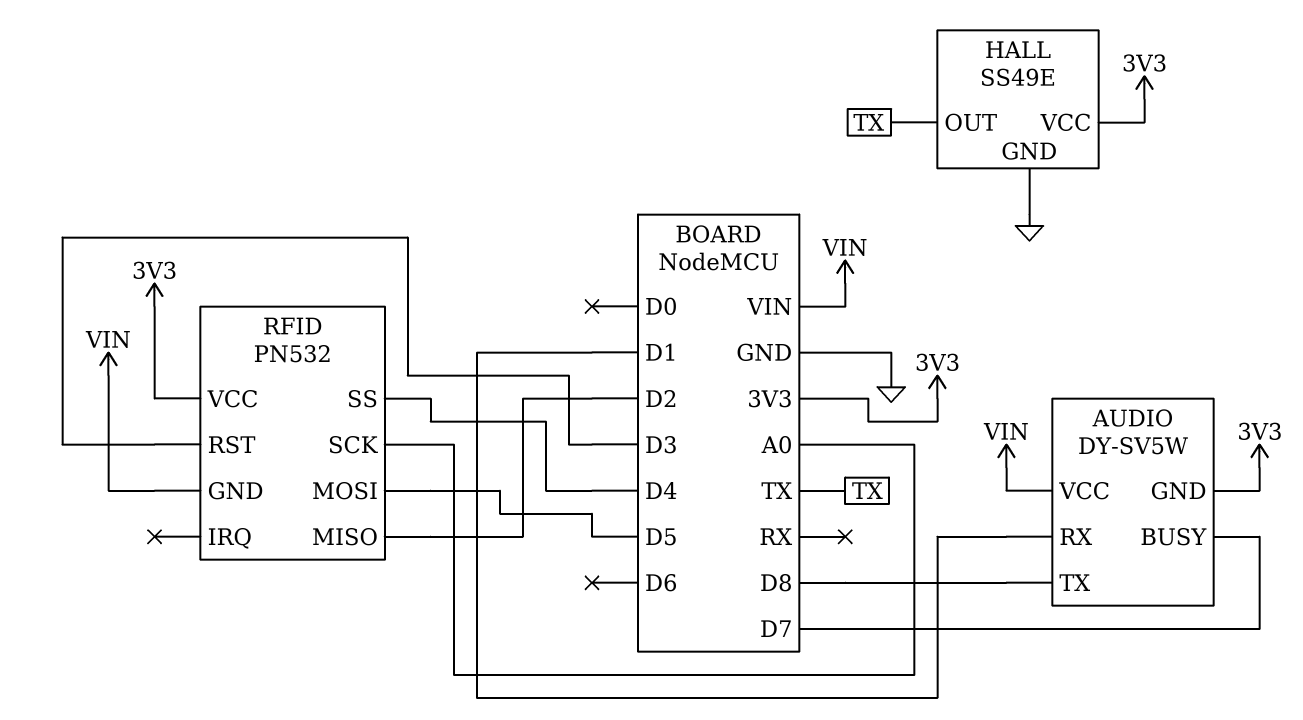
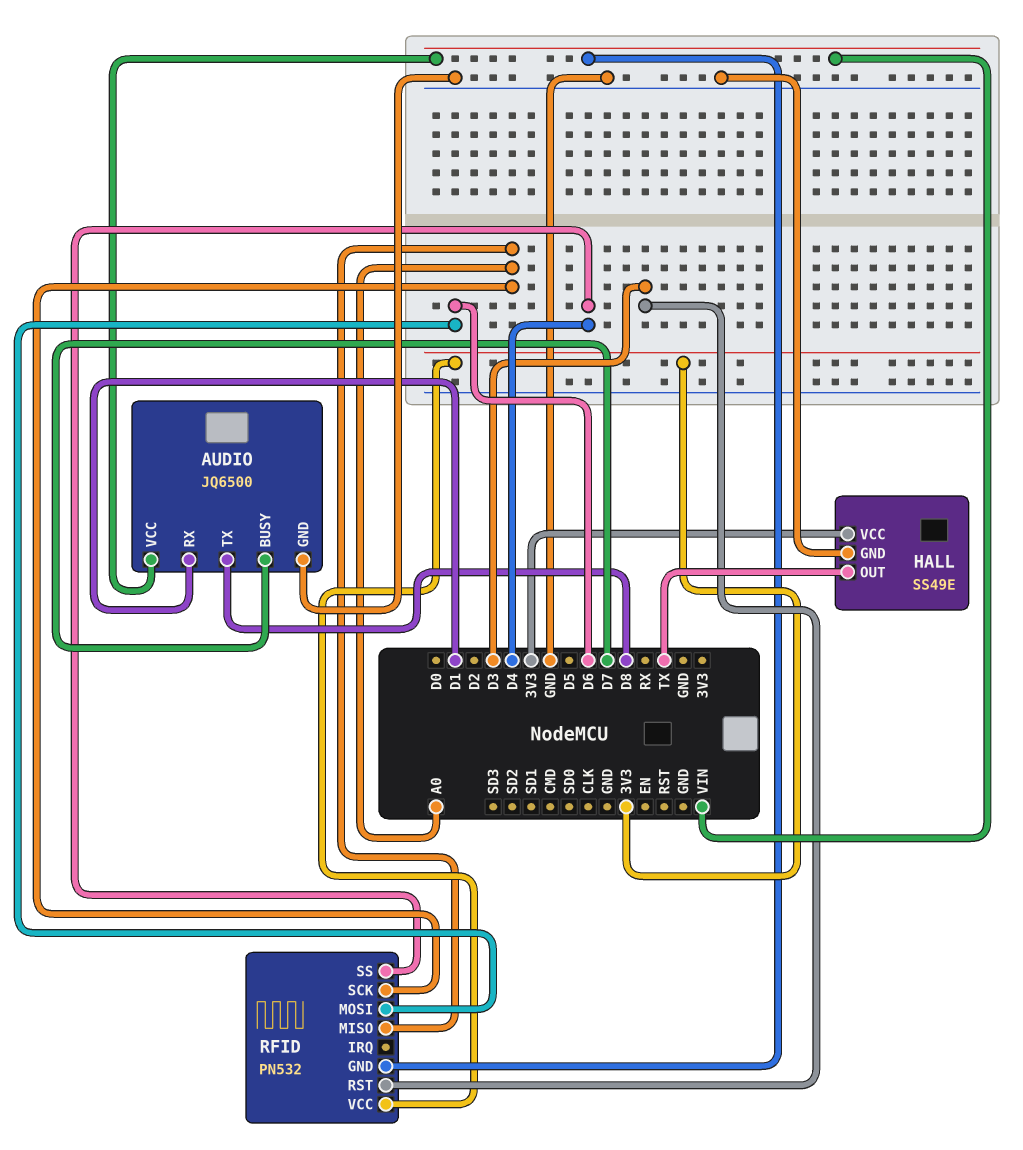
AUDIO: DY-SV5W -> JQ6500
AUDIO pin GND: 3V3 -> GND
RFID pin MISO: D2 -> A0
RFID pin MOSI: D5 -> D6

